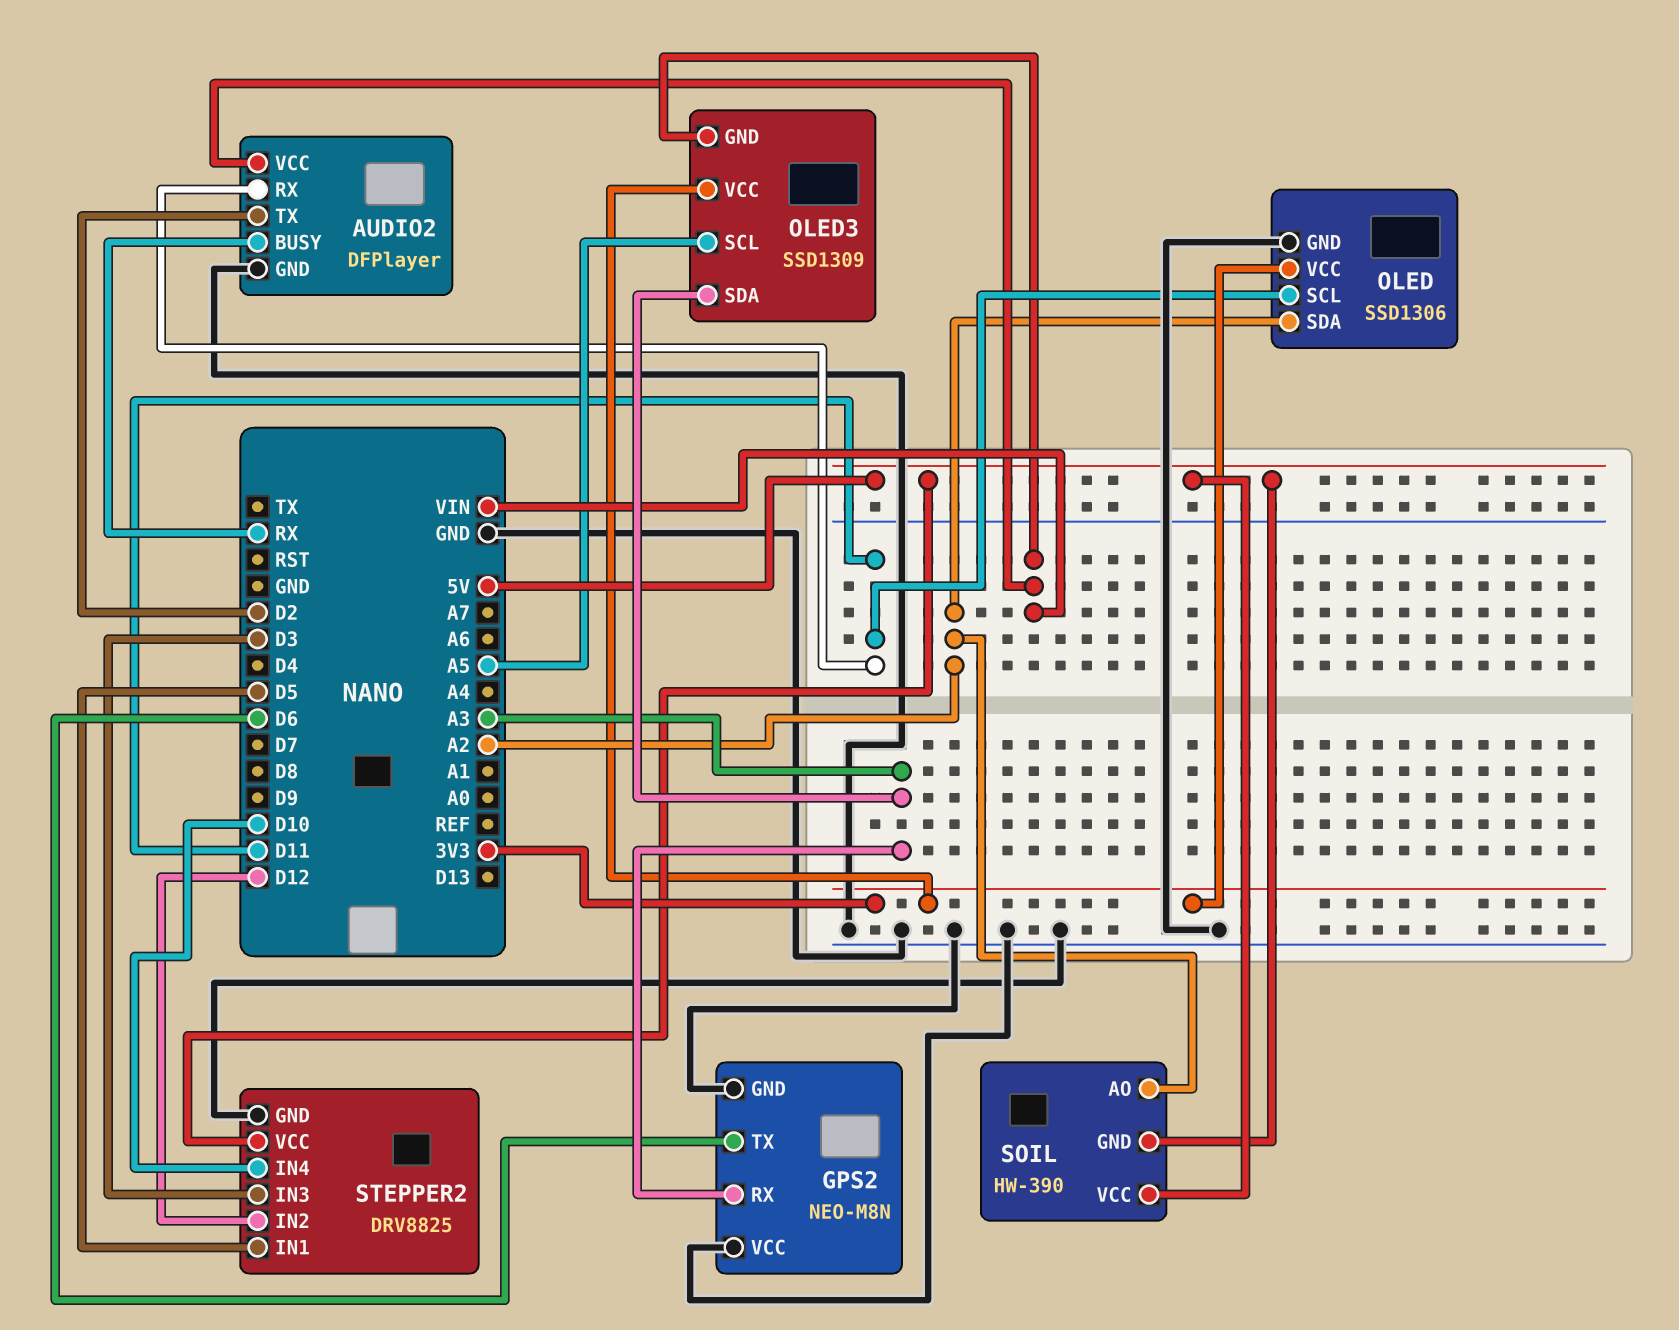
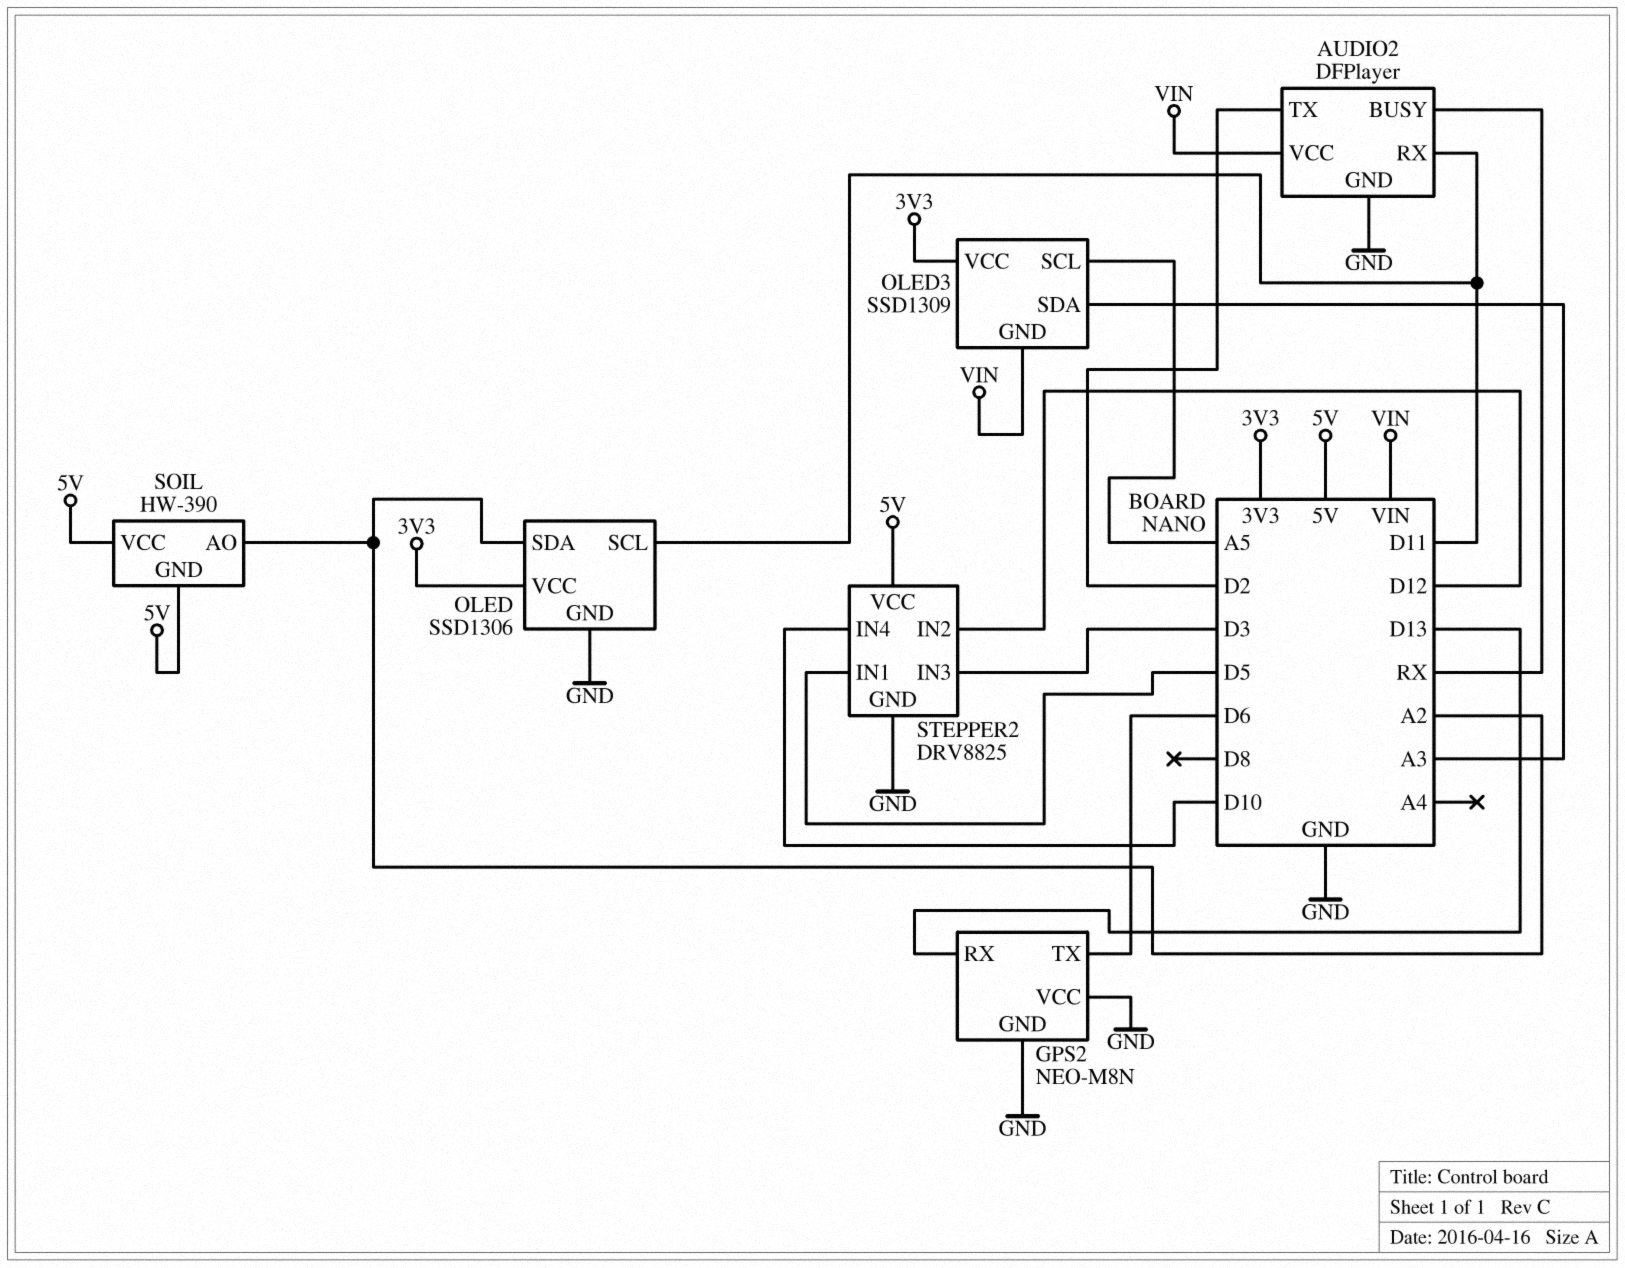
GPS2 pin RX: A3 -> D13

